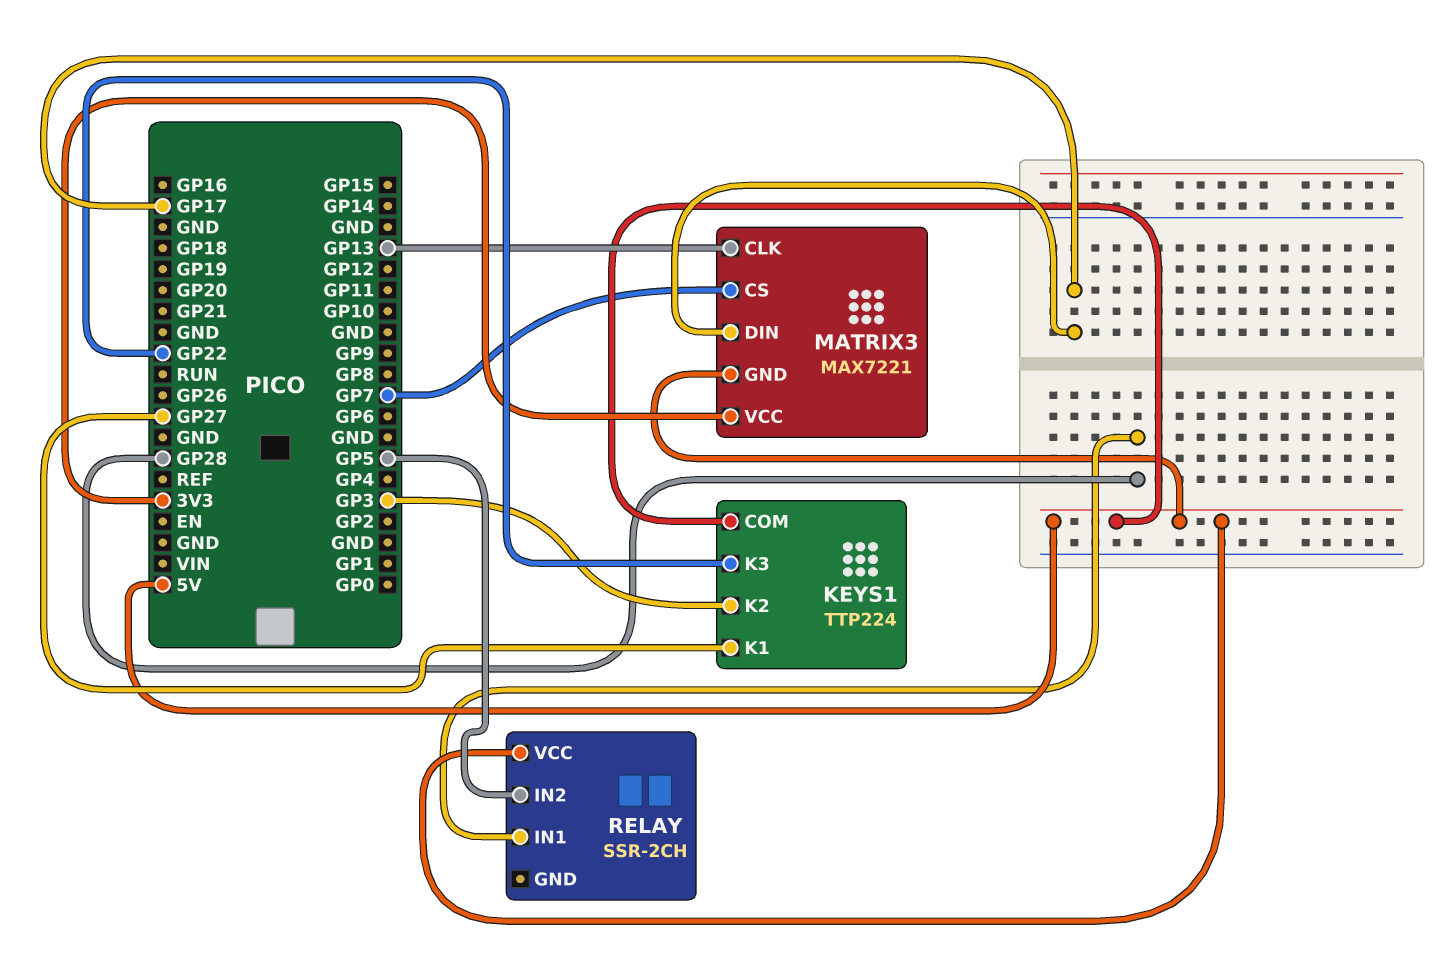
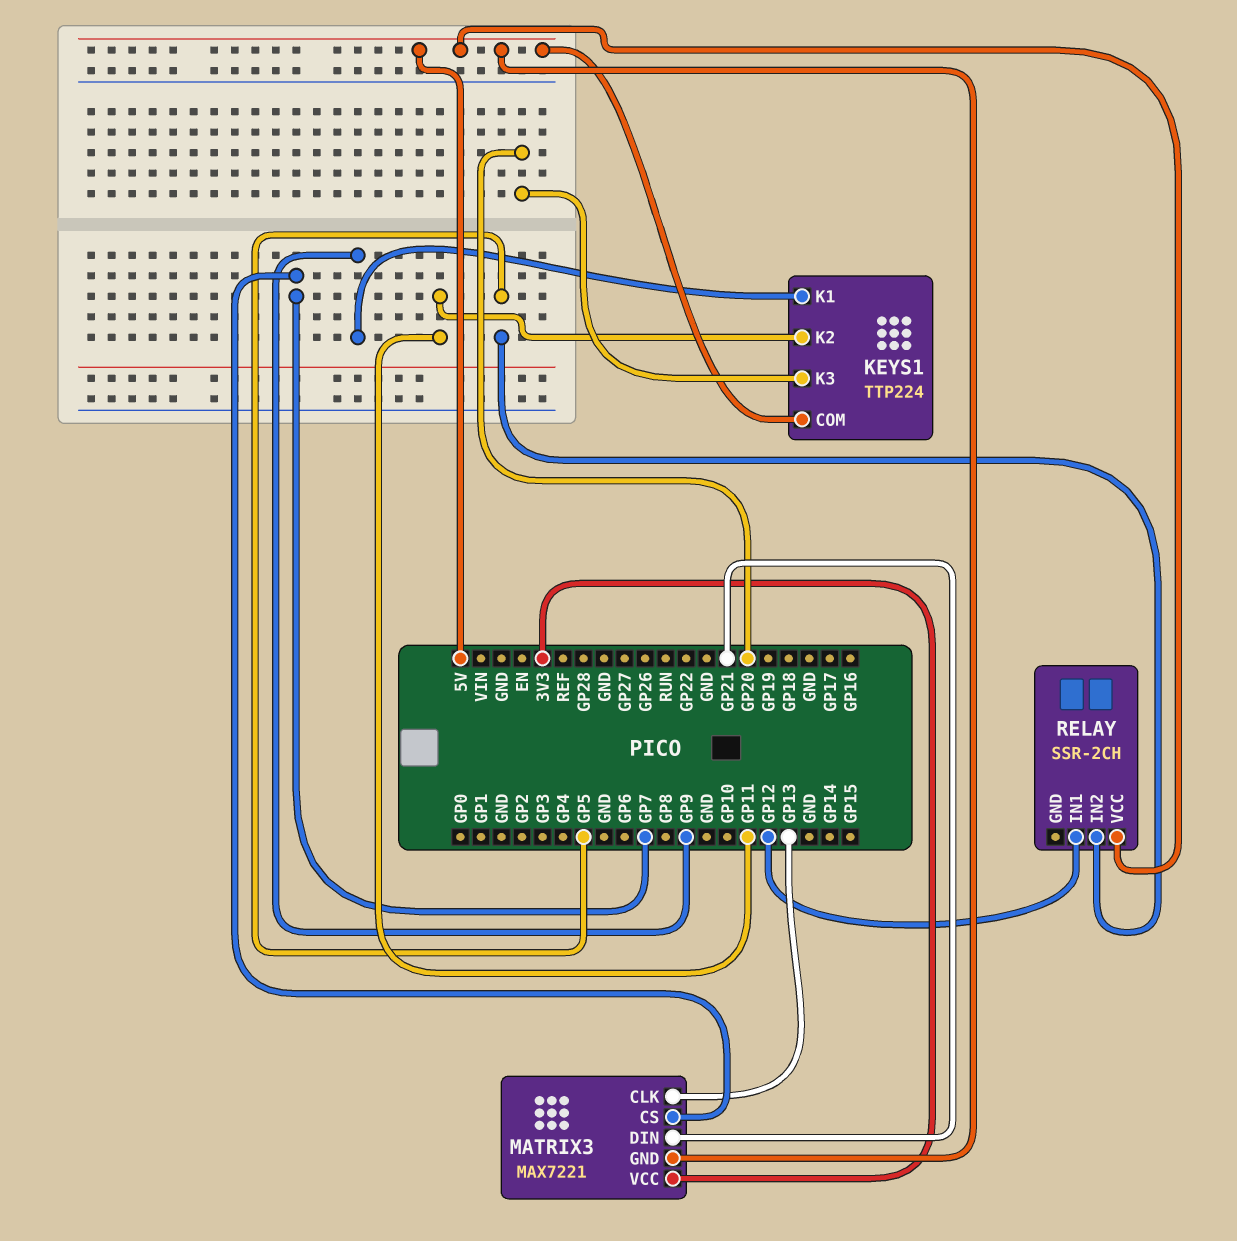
KEYS1 pin K1: GP27 -> GP9
KEYS1 pin K2: GP3 -> GP11
KEYS1 pin K3: GP22 -> GP20
MATRIX3 pin DIN: GP17 -> GP21
RELAY pin IN1: GP28 -> GP12

